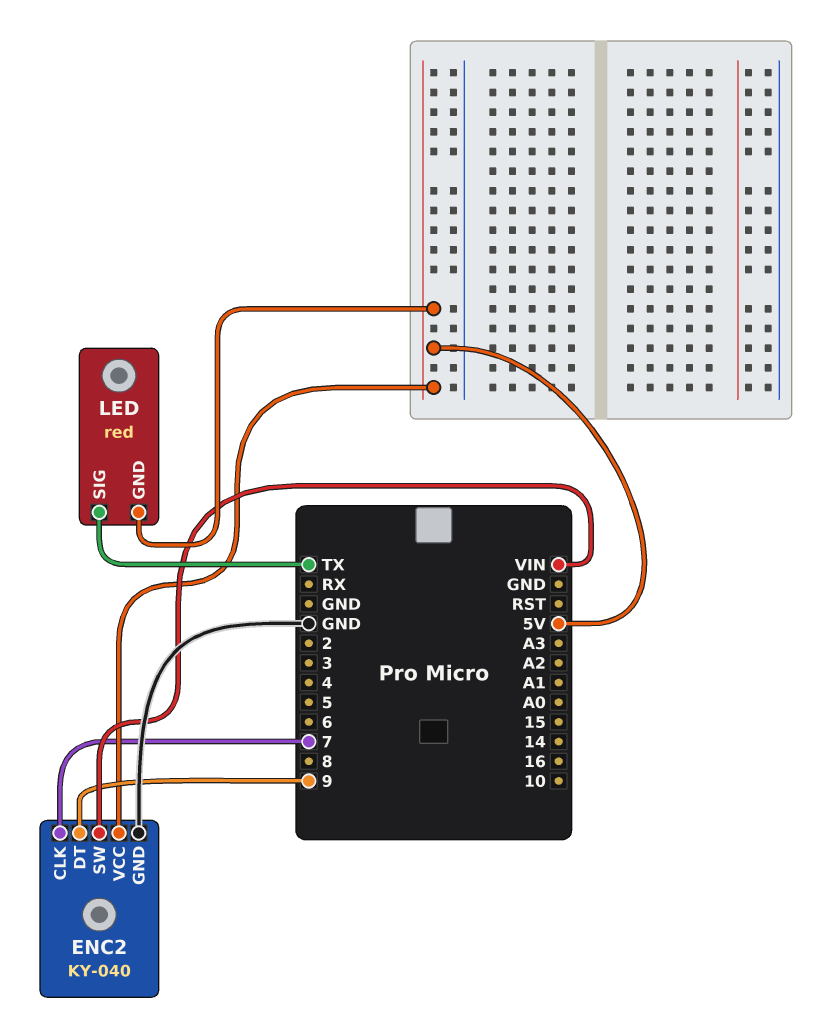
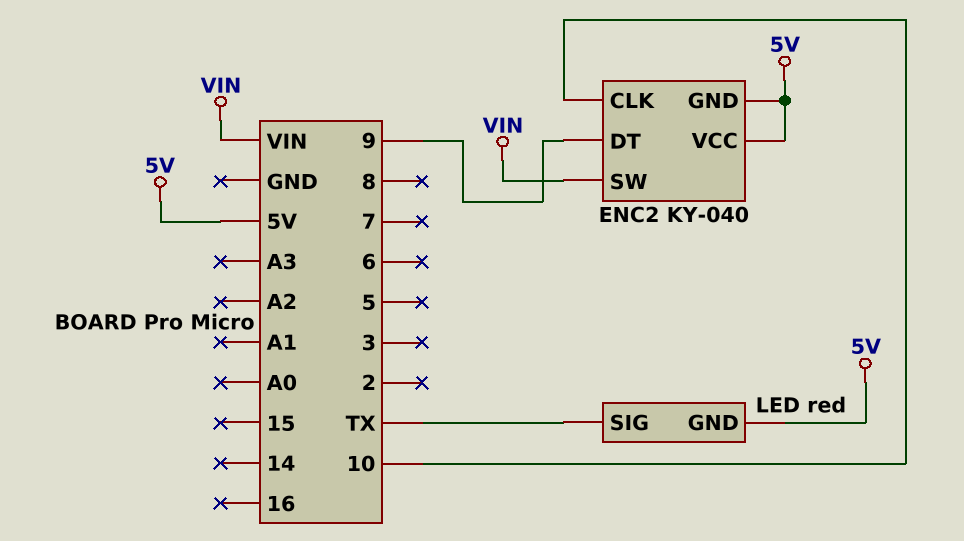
ENC2 pin CLK: 7 -> 10
ENC2 pin GND: GND -> 5V

